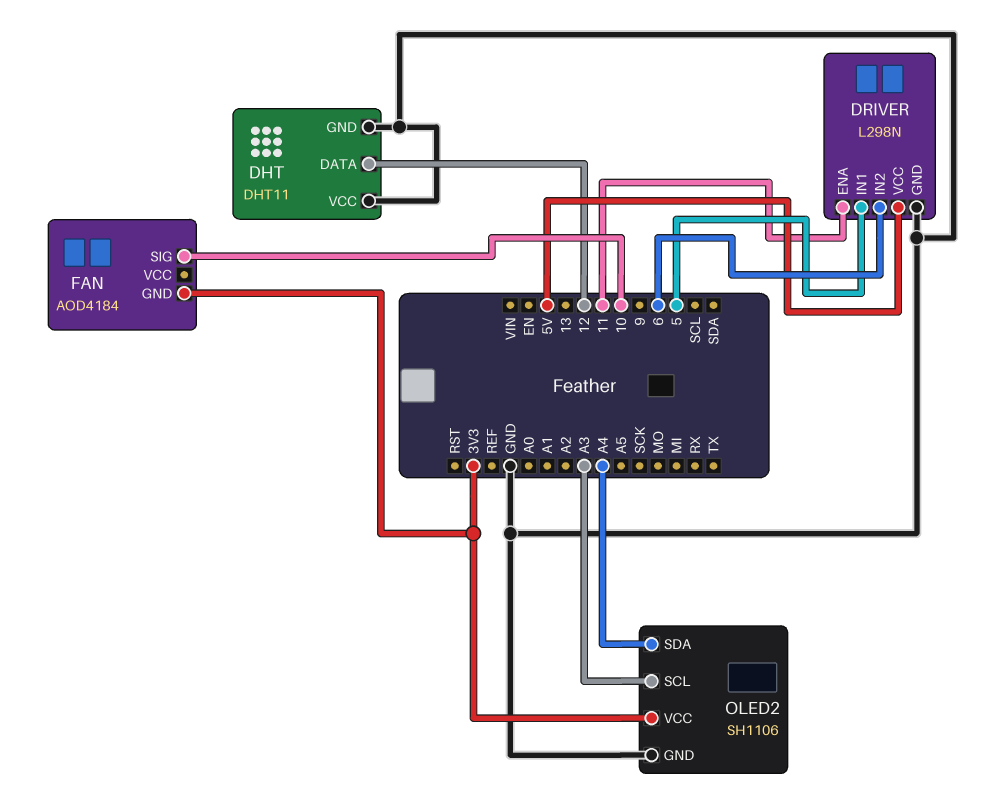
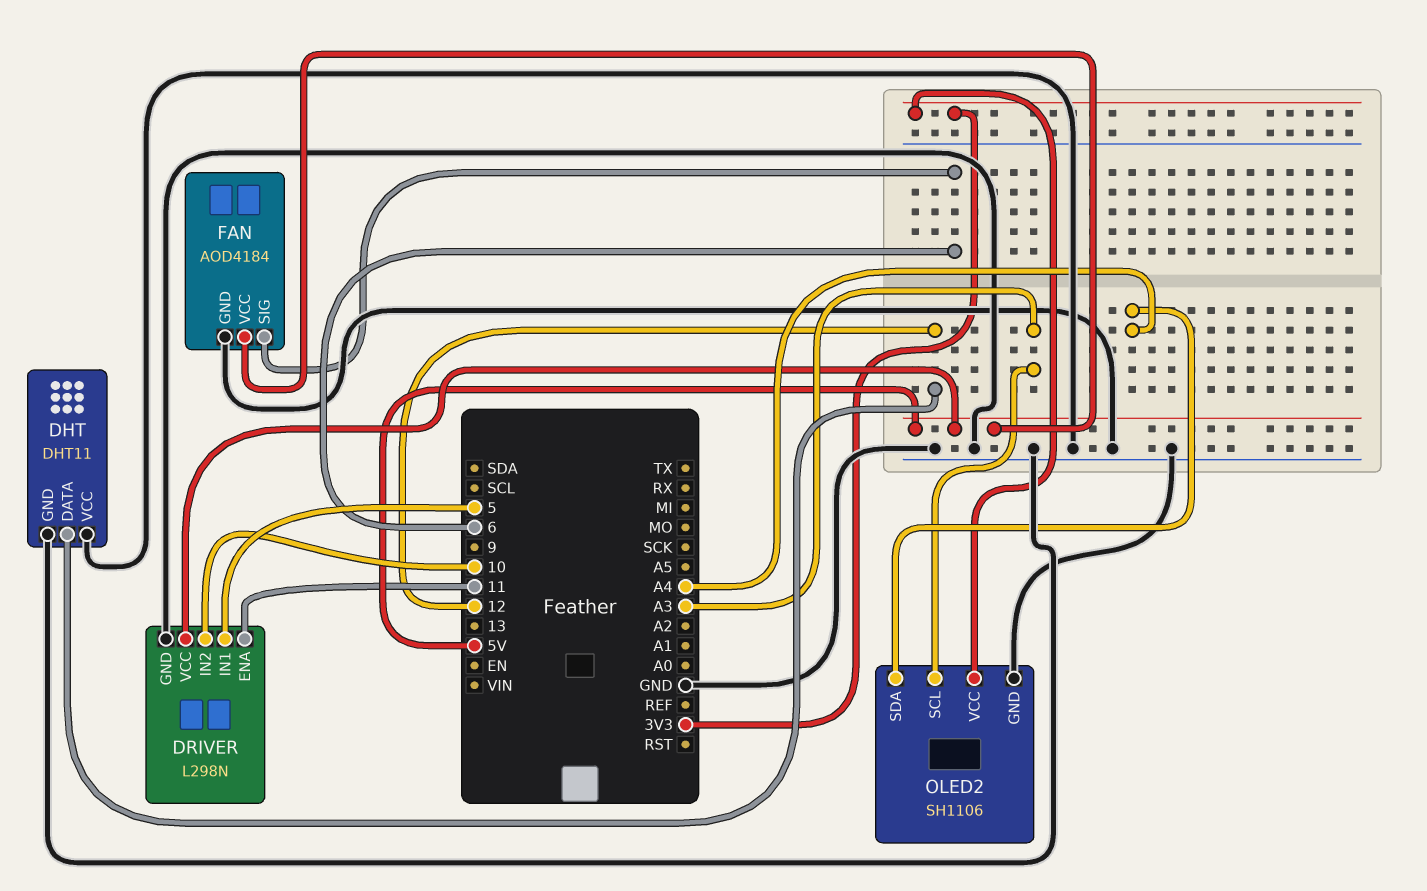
DRIVER pin IN2: 6 -> 10
FAN pin GND: 3V3 -> GND
FAN pin SIG: 10 -> 6
FAN pin VCC: none -> 5V

